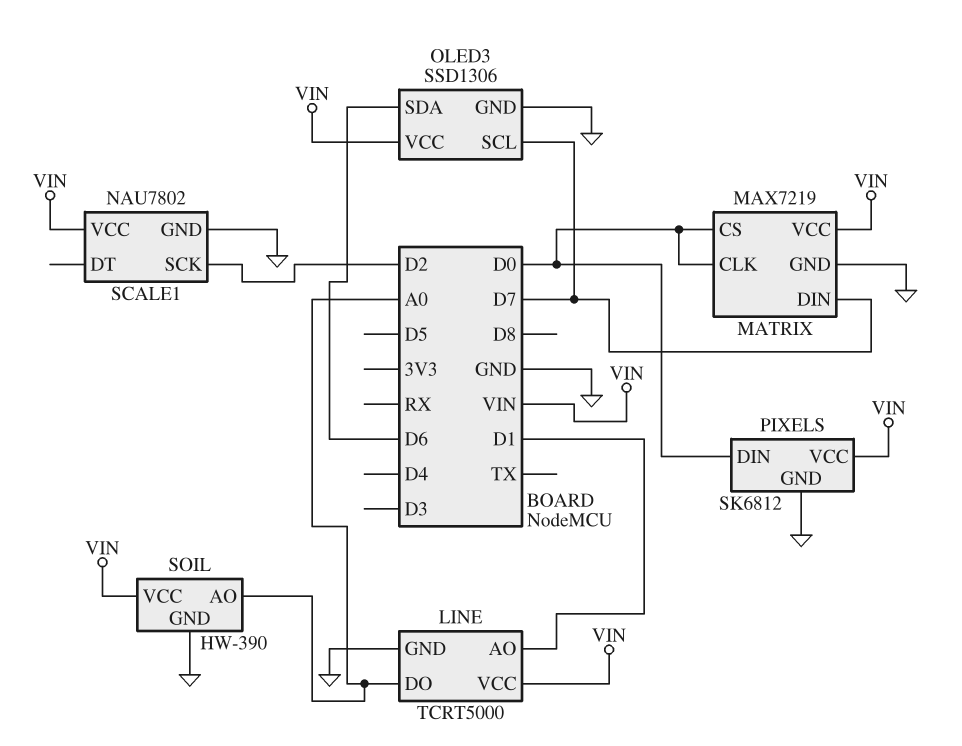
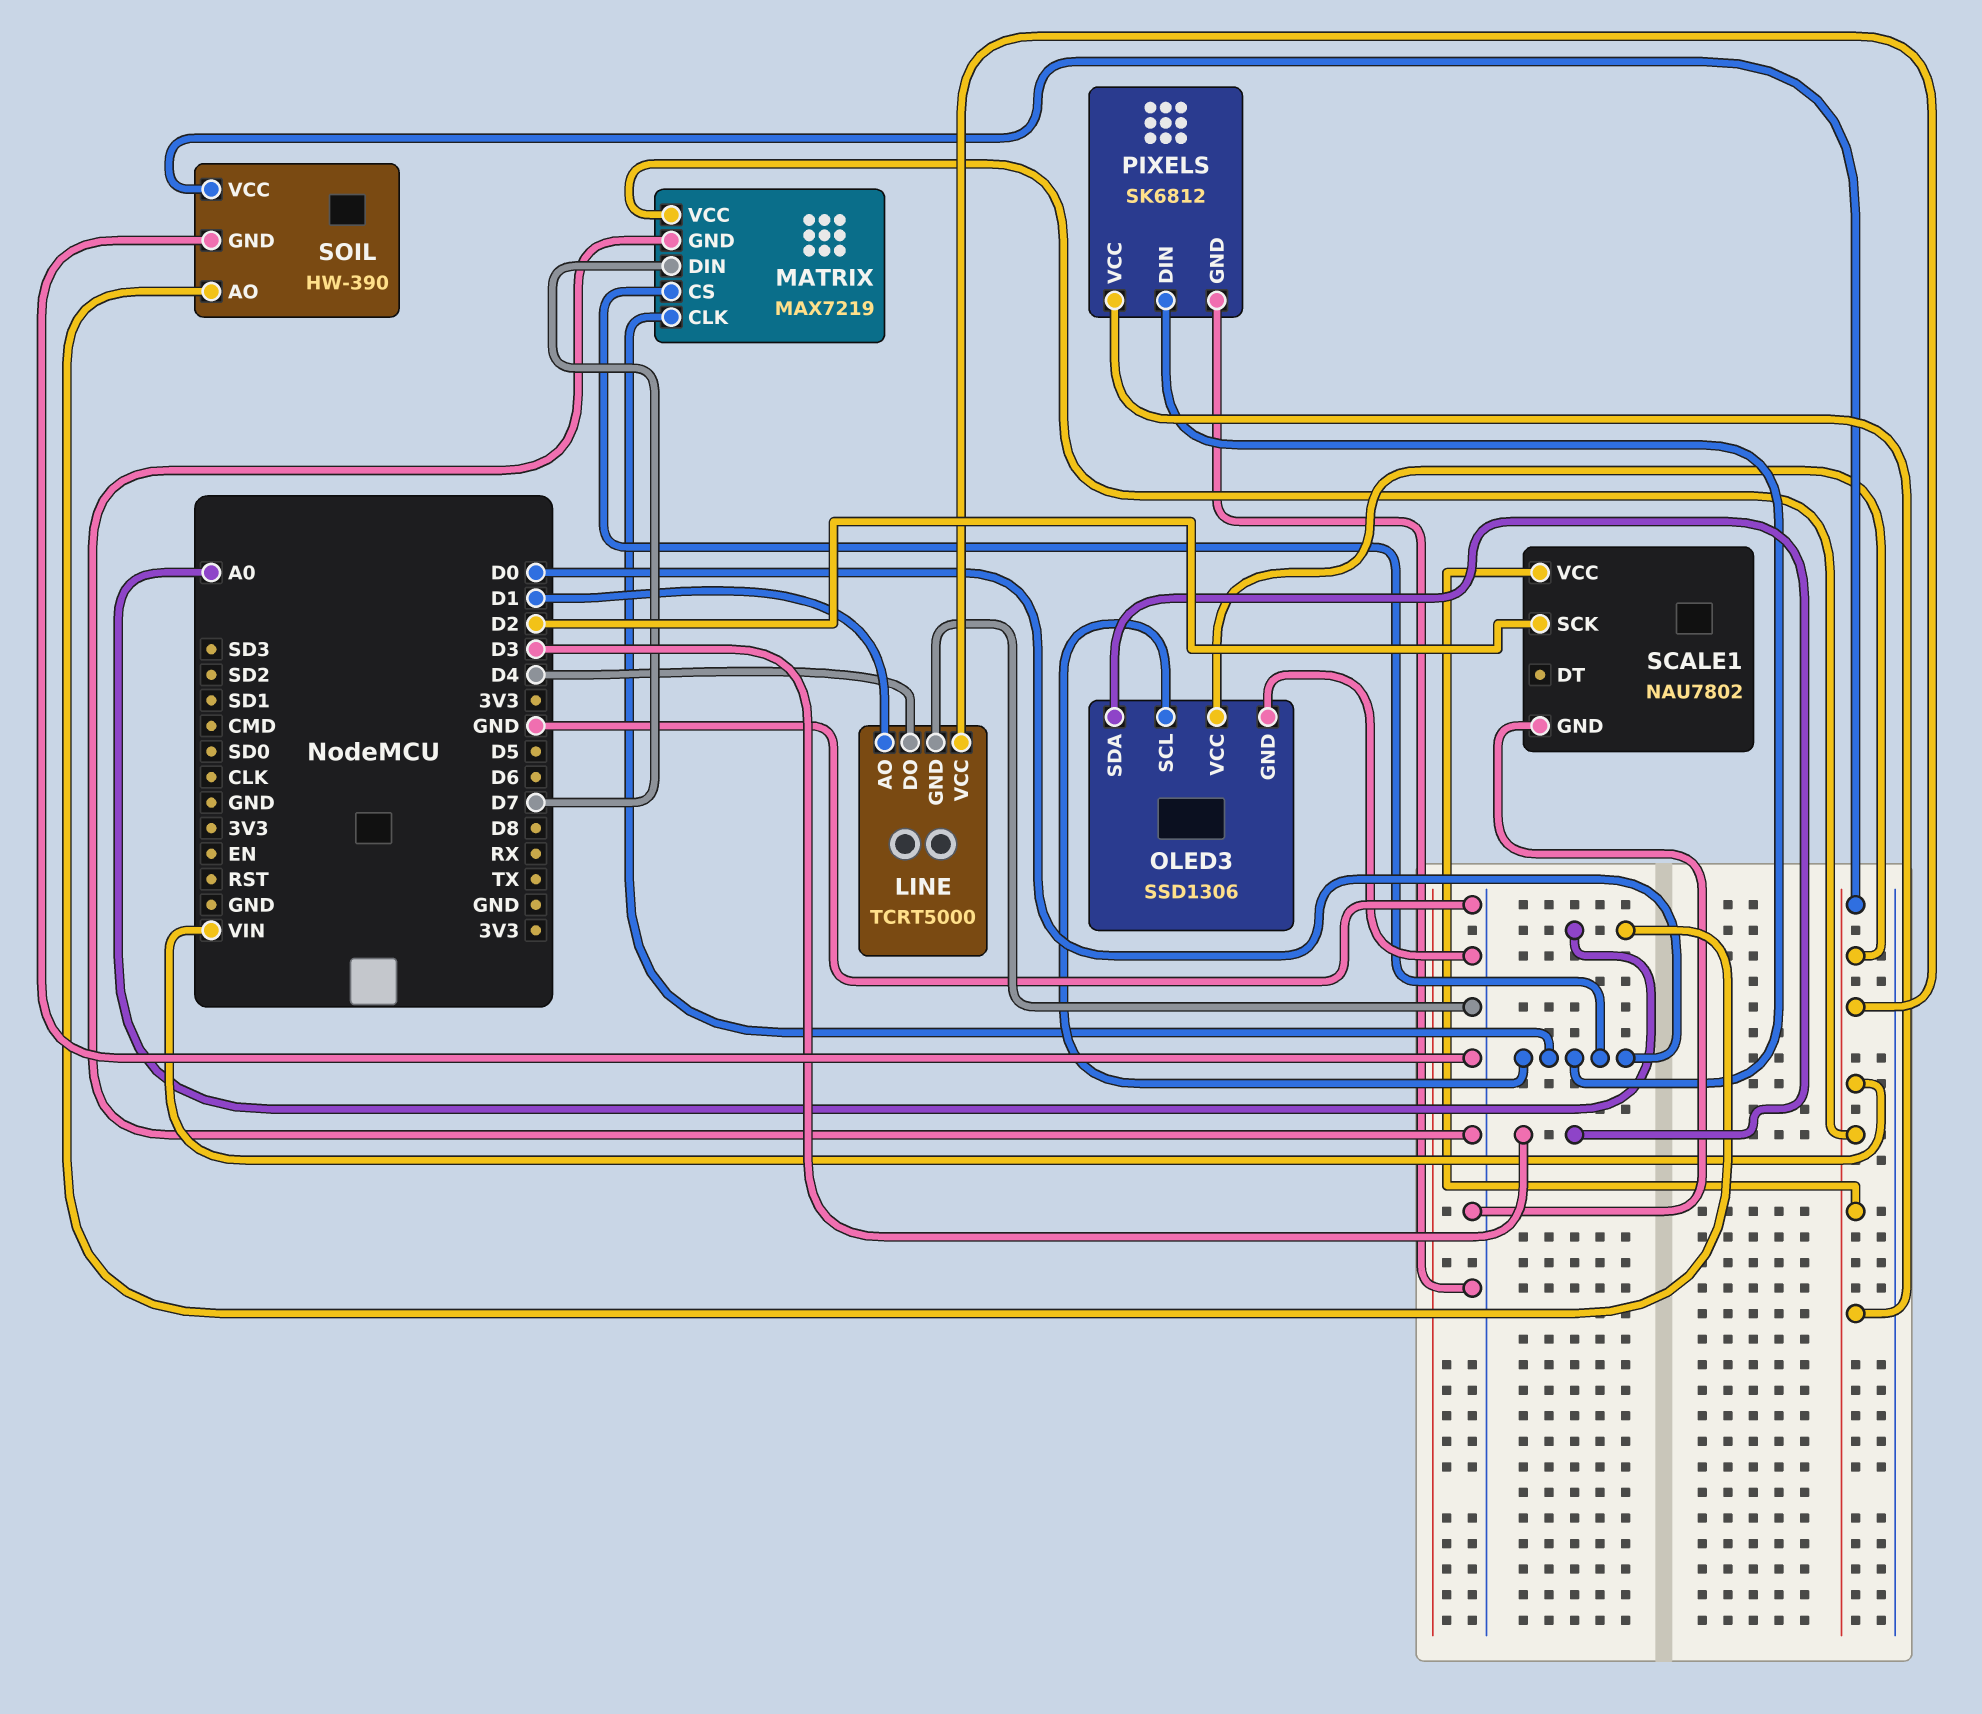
LINE pin DO: A0 -> D4
OLED3 pin SCL: D7 -> D0
OLED3 pin SDA: D6 -> D3

